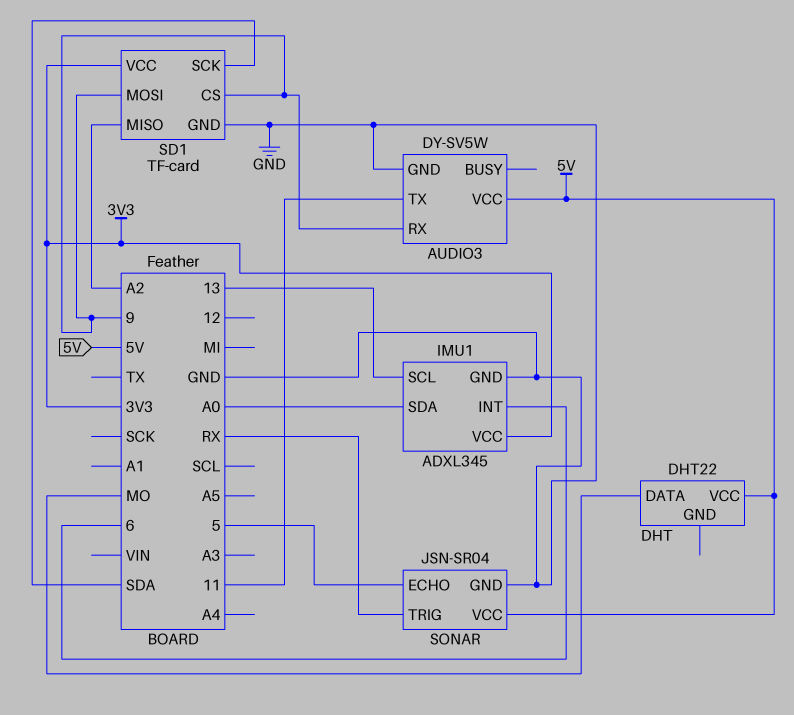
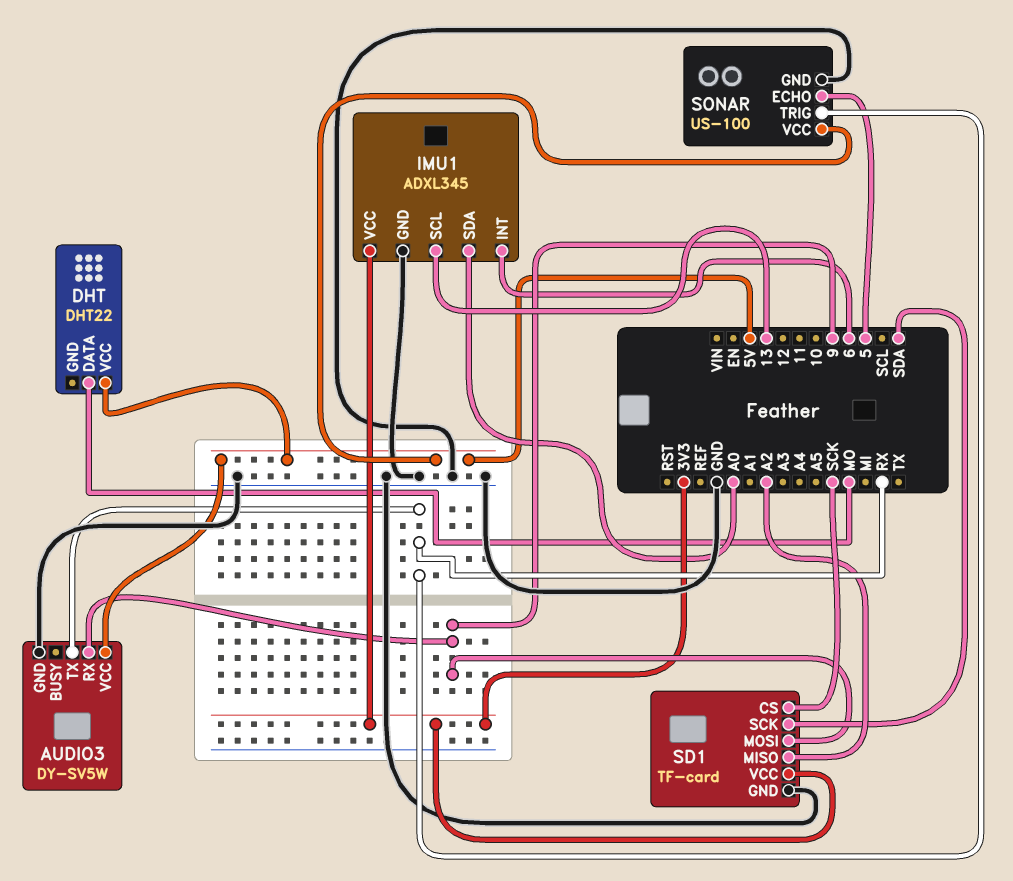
AUDIO3 pin TX: 11 -> RX
SD1 pin CS: 9 -> SCK
SONAR: JSN-SR04 -> US-100

